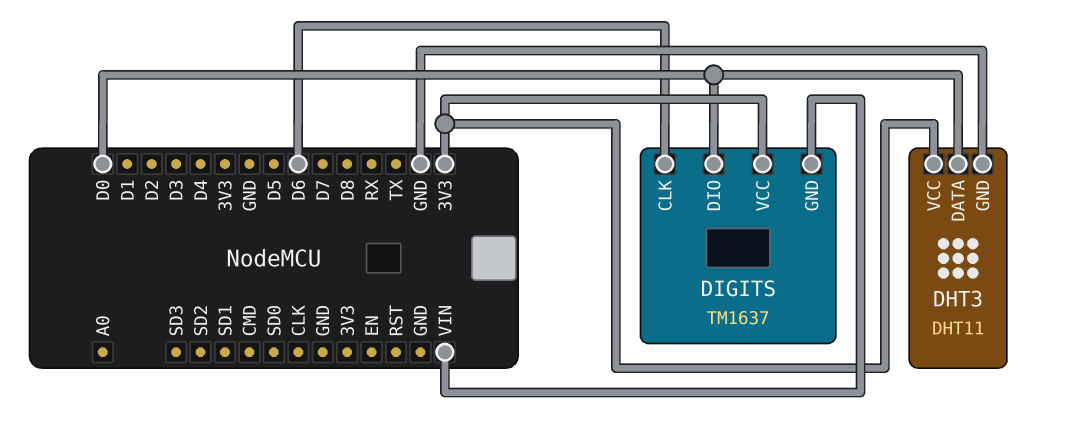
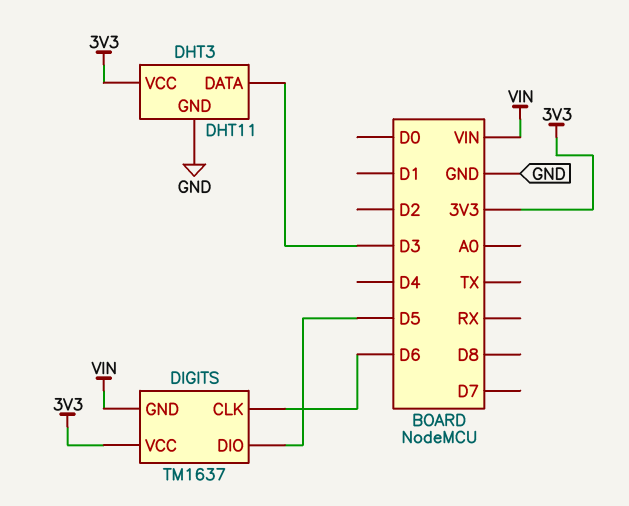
DHT3 pin DATA: D0 -> D3
DIGITS pin DIO: D0 -> D5

